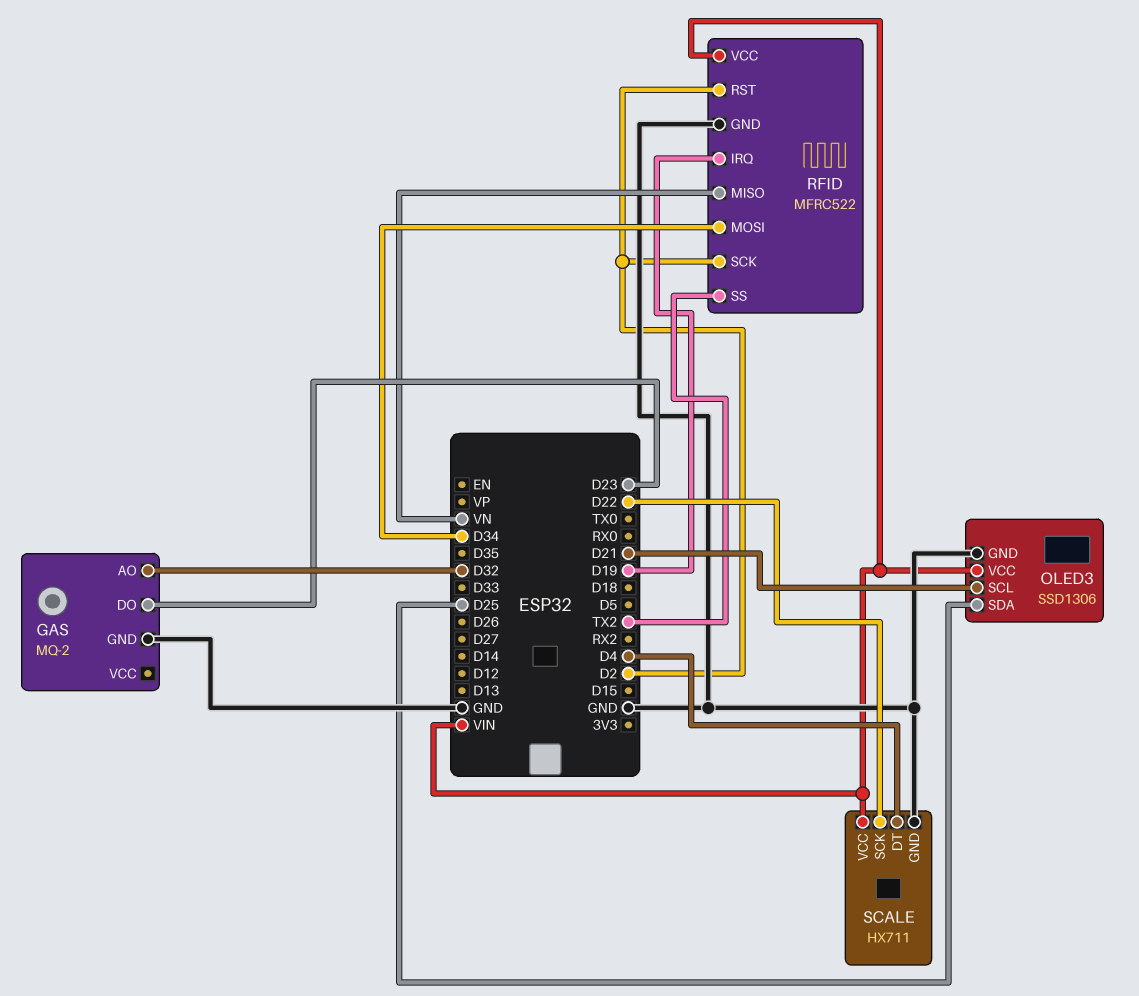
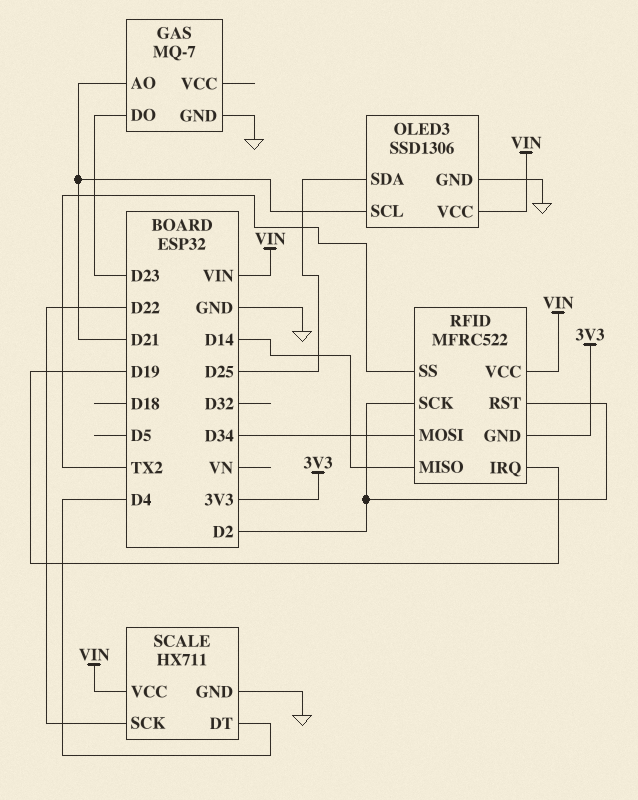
GAS: MQ-2 -> MQ-7
GAS pin AO: D32 -> D21
RFID pin GND: GND -> 3V3
RFID pin MISO: VN -> D14

